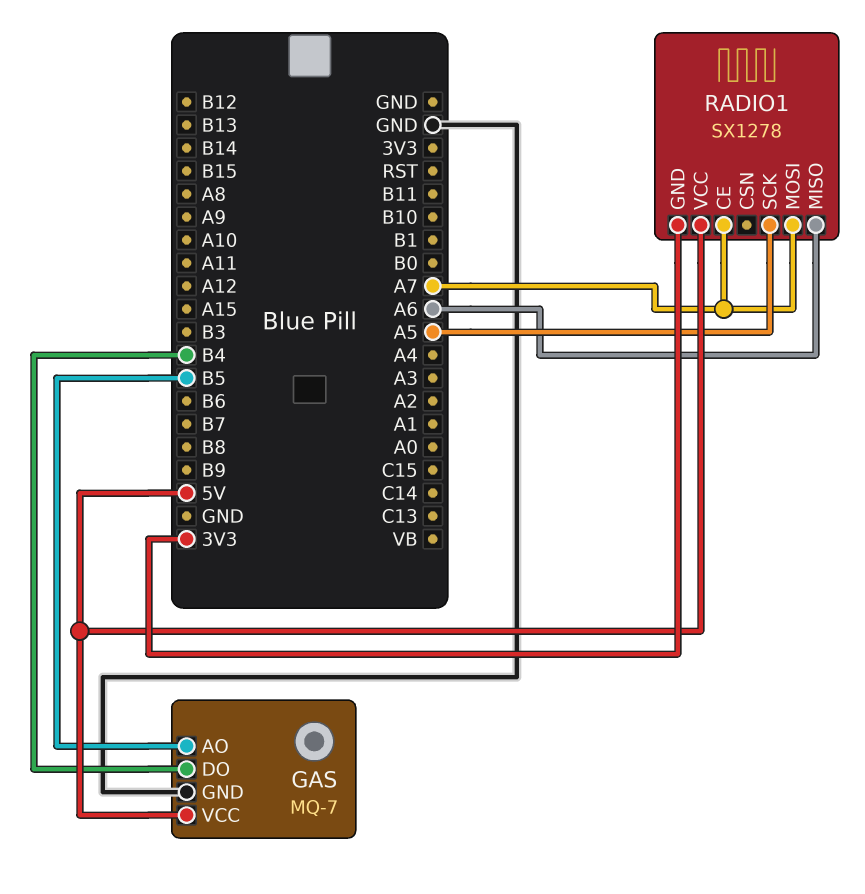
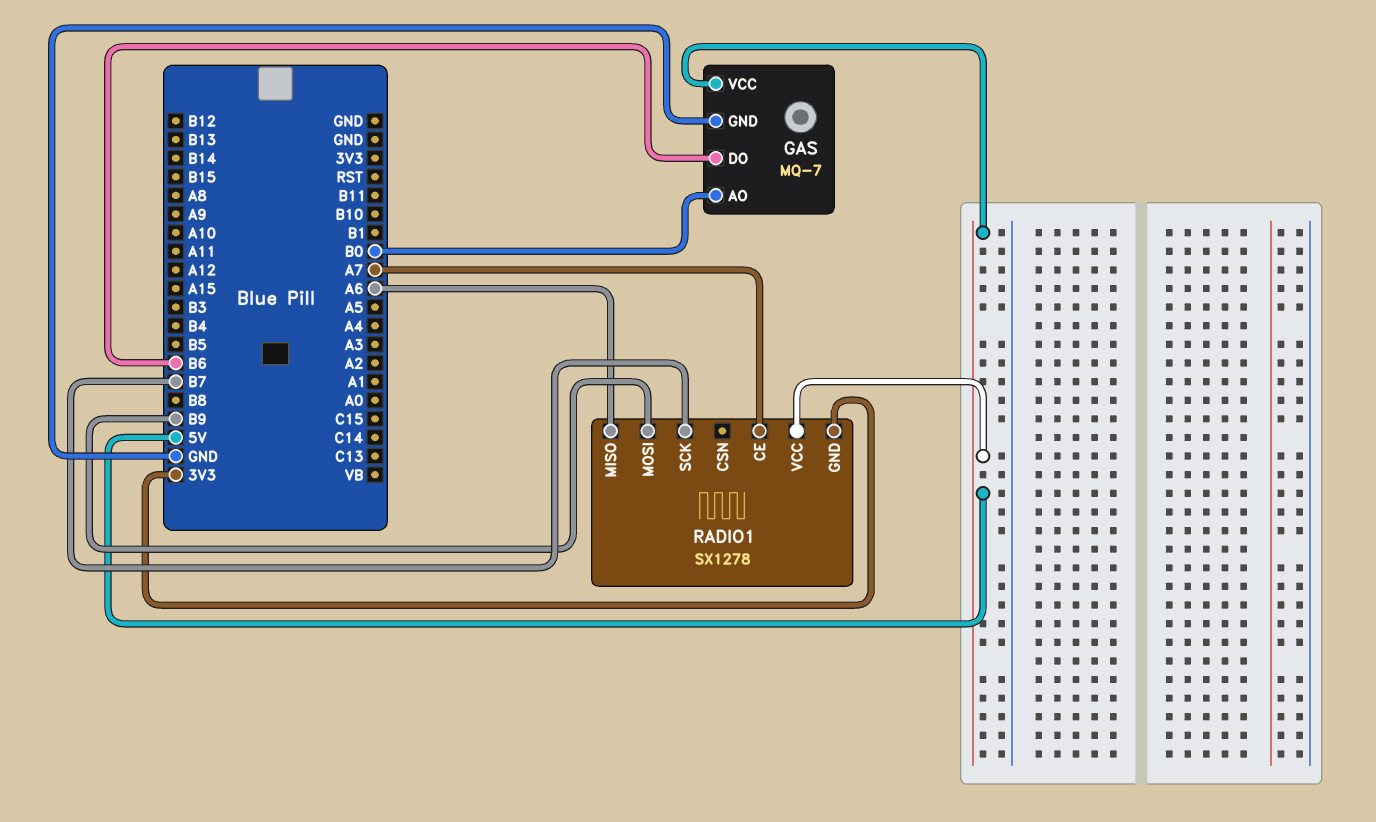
GAS pin AO: B5 -> B0
GAS pin DO: B4 -> B6
RADIO1 pin MOSI: A7 -> B9
RADIO1 pin SCK: A5 -> B7

